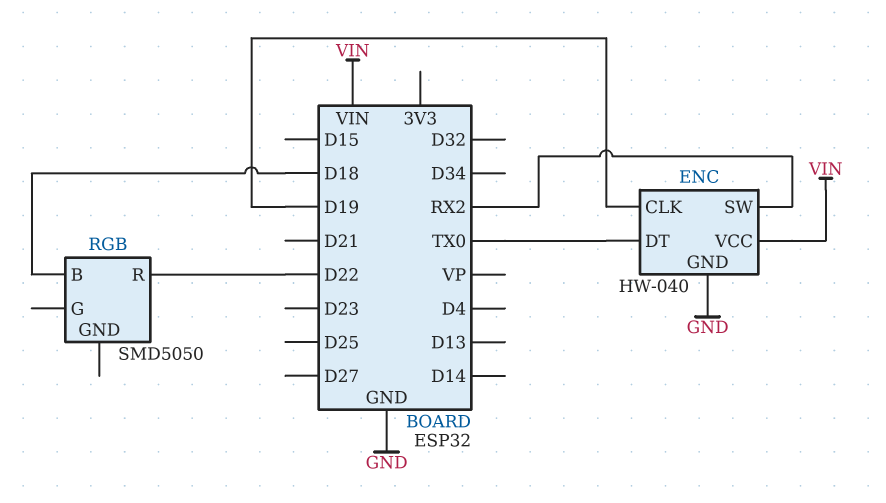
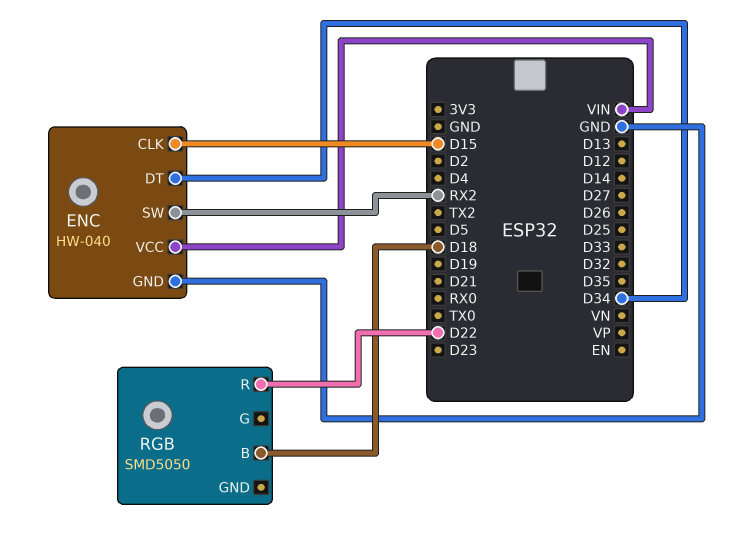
ENC pin CLK: D19 -> D15
ENC pin DT: TX0 -> D34

